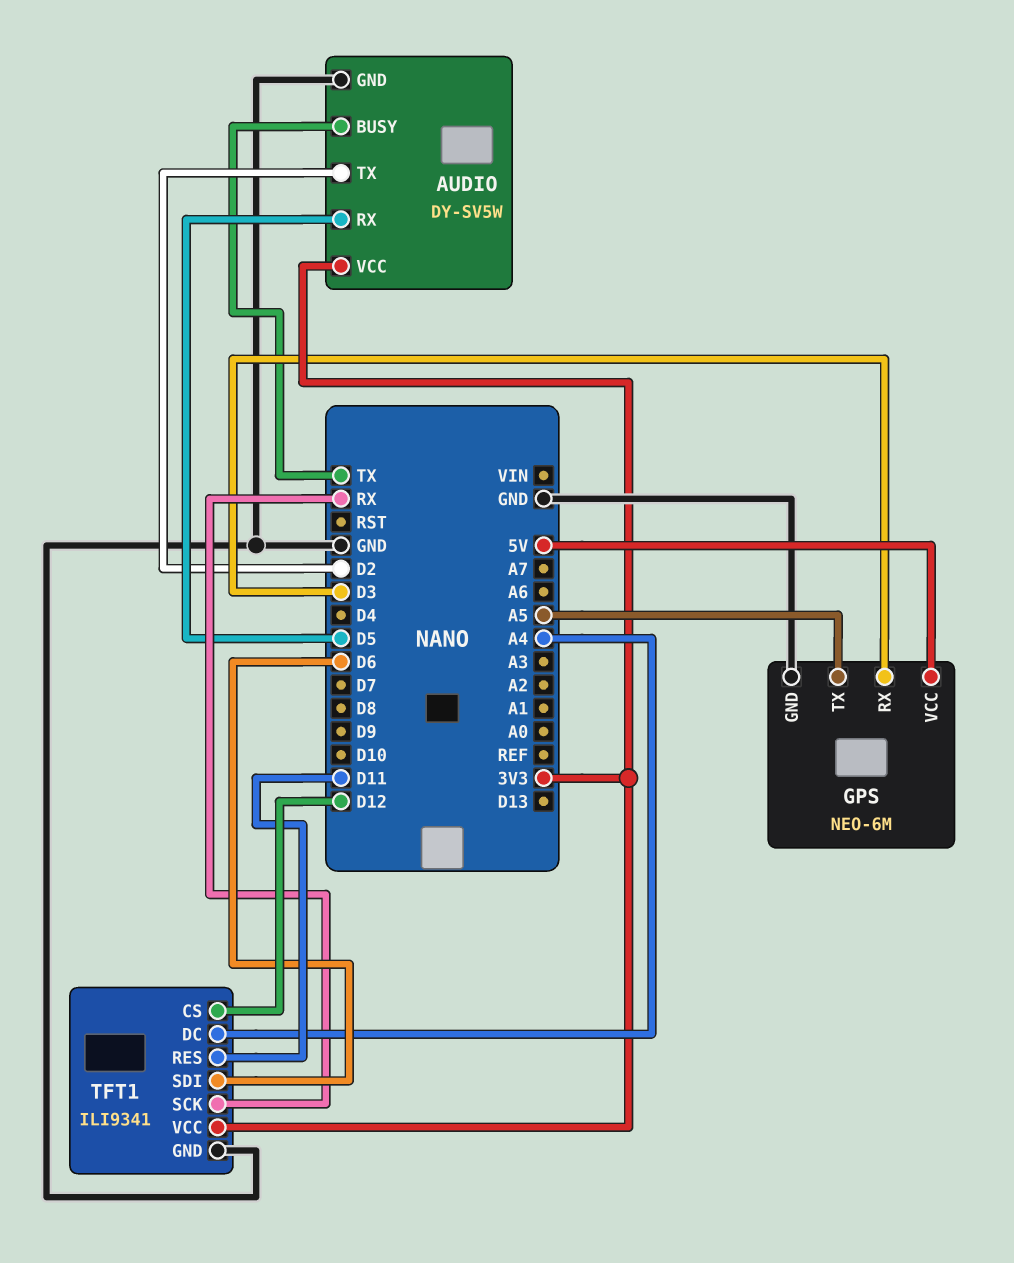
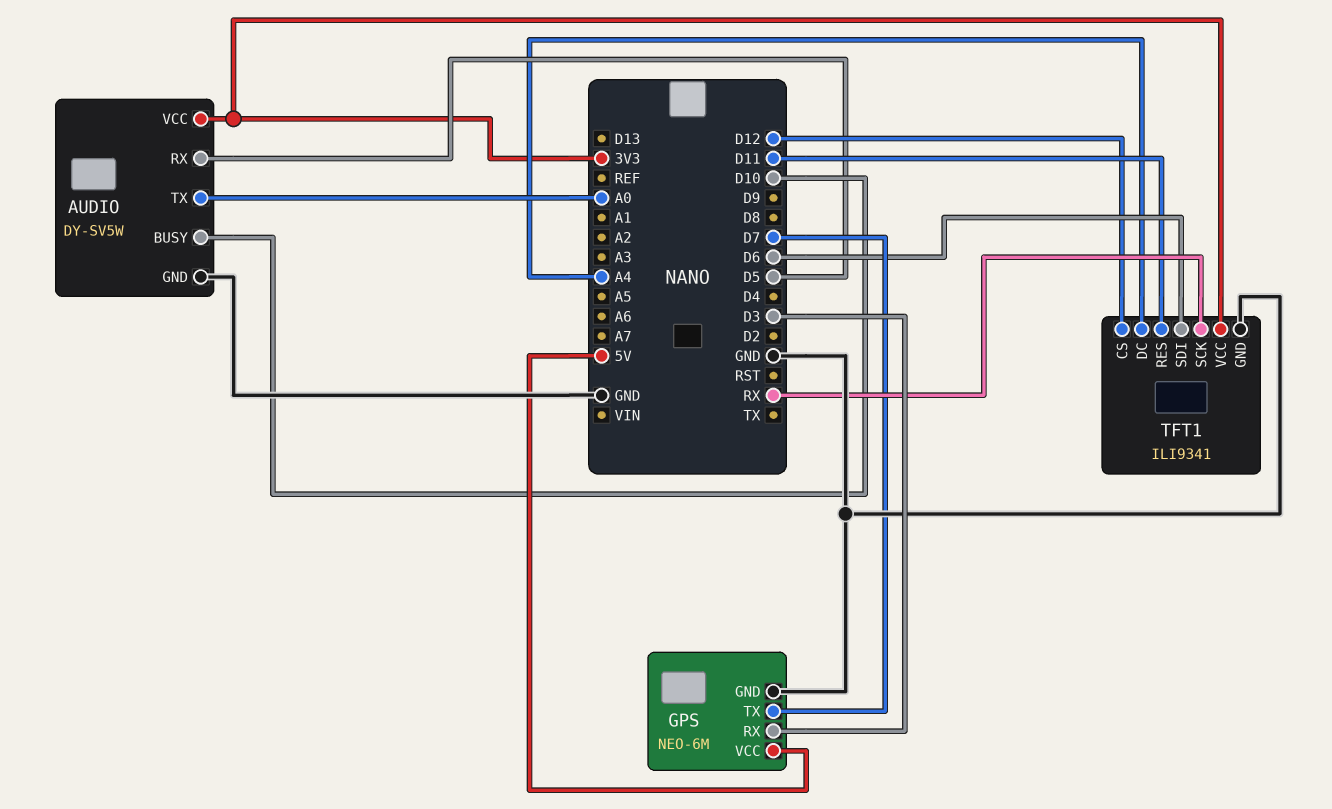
AUDIO pin BUSY: TX -> D10
AUDIO pin TX: D2 -> A0
GPS pin TX: A5 -> D7

